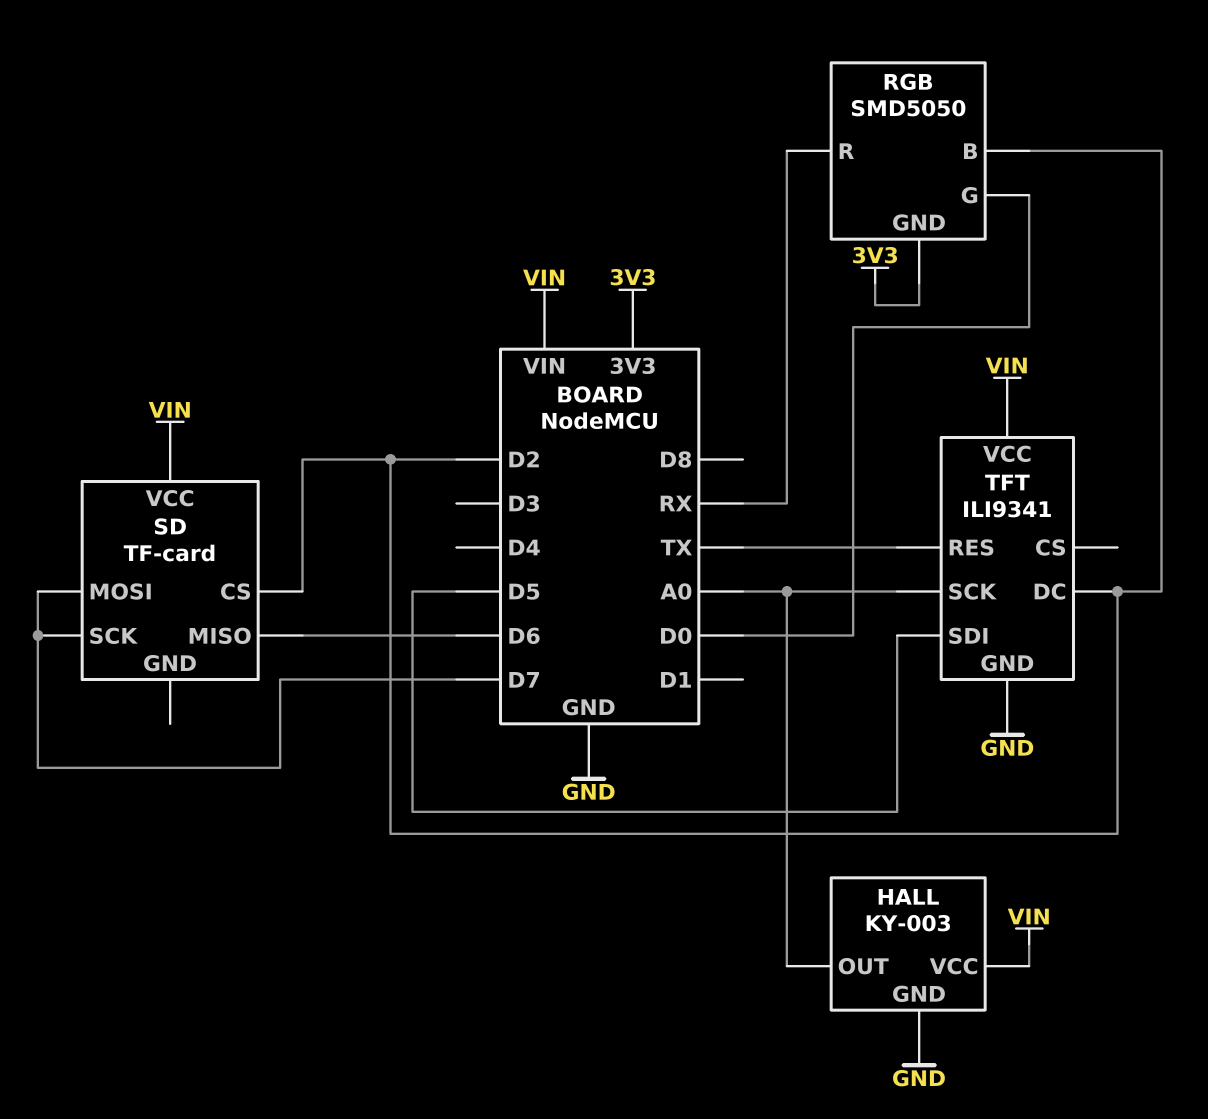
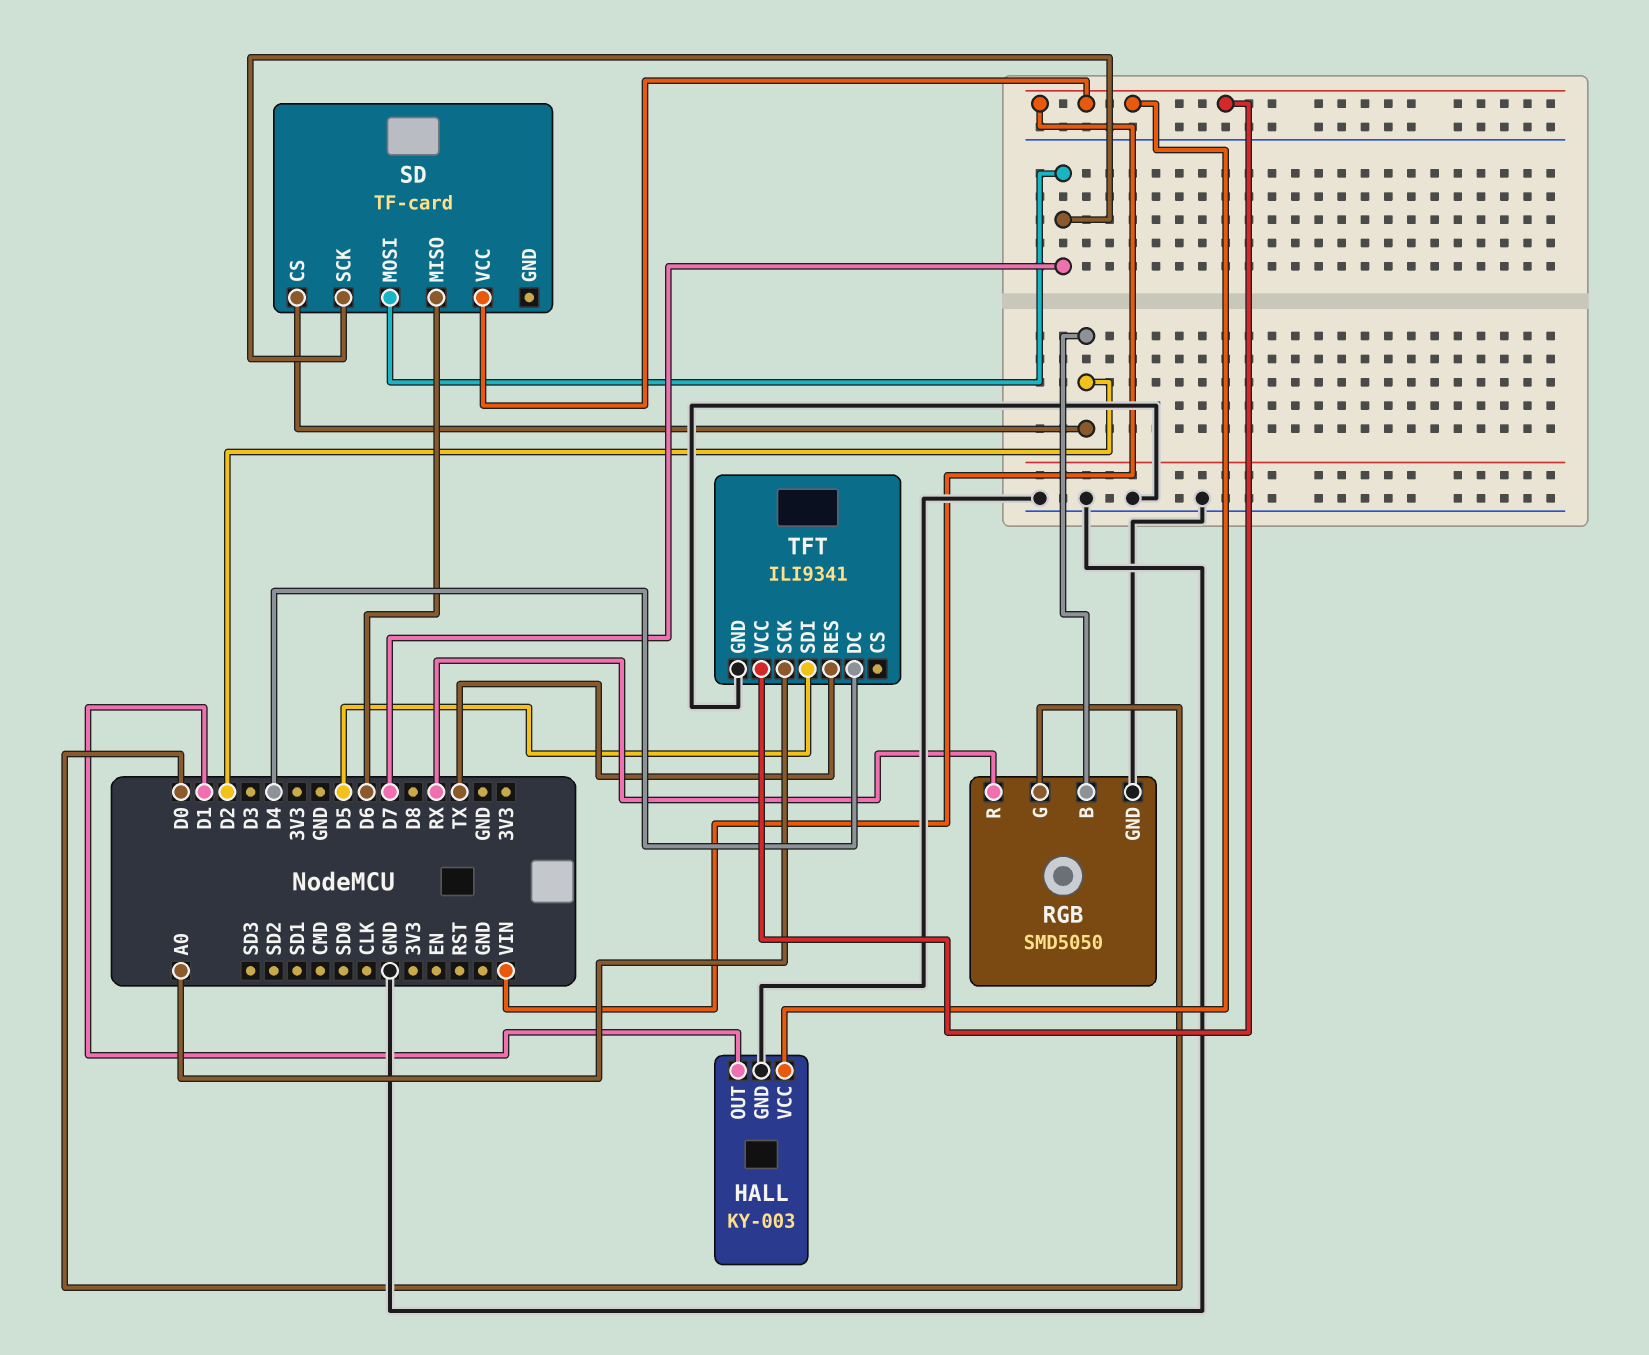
HALL pin OUT: A0 -> D1
RGB pin GND: 3V3 -> GND
TFT pin DC: D2 -> D4

